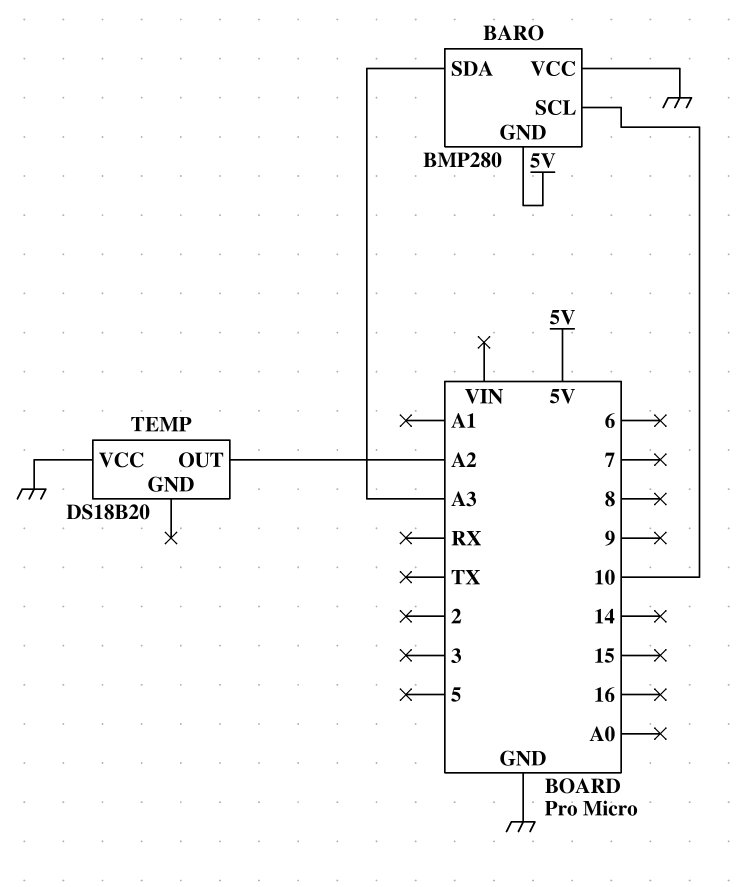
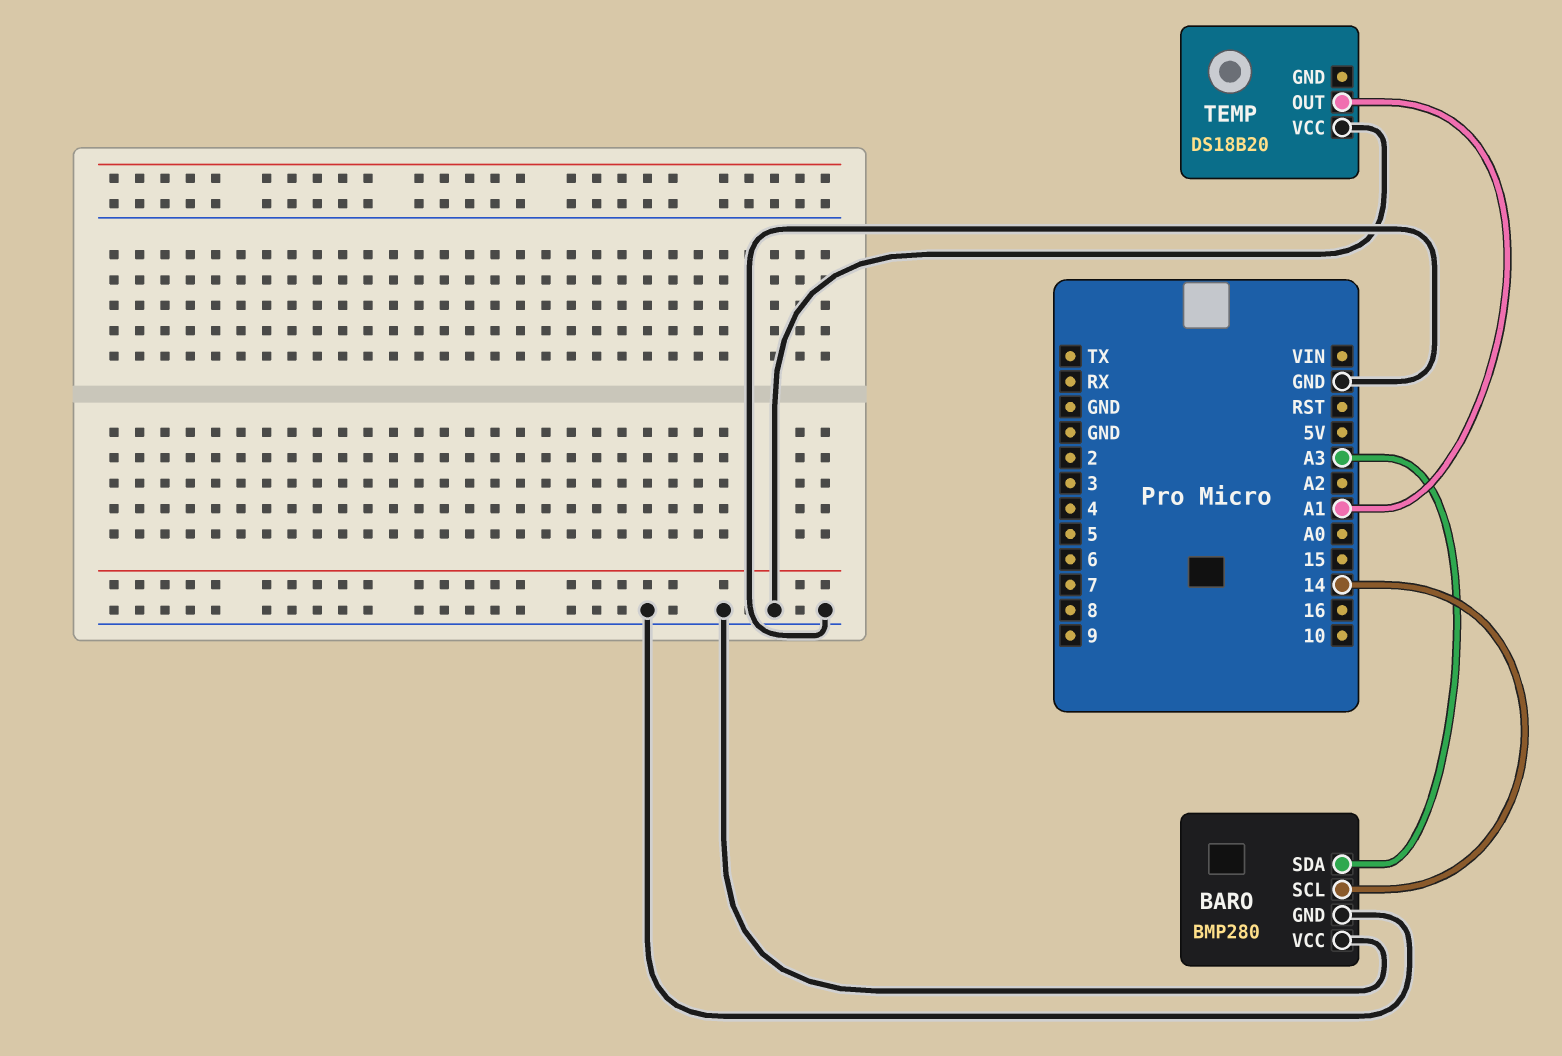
BARO pin GND: 5V -> GND
BARO pin SCL: 10 -> 14
TEMP pin OUT: A2 -> A1

